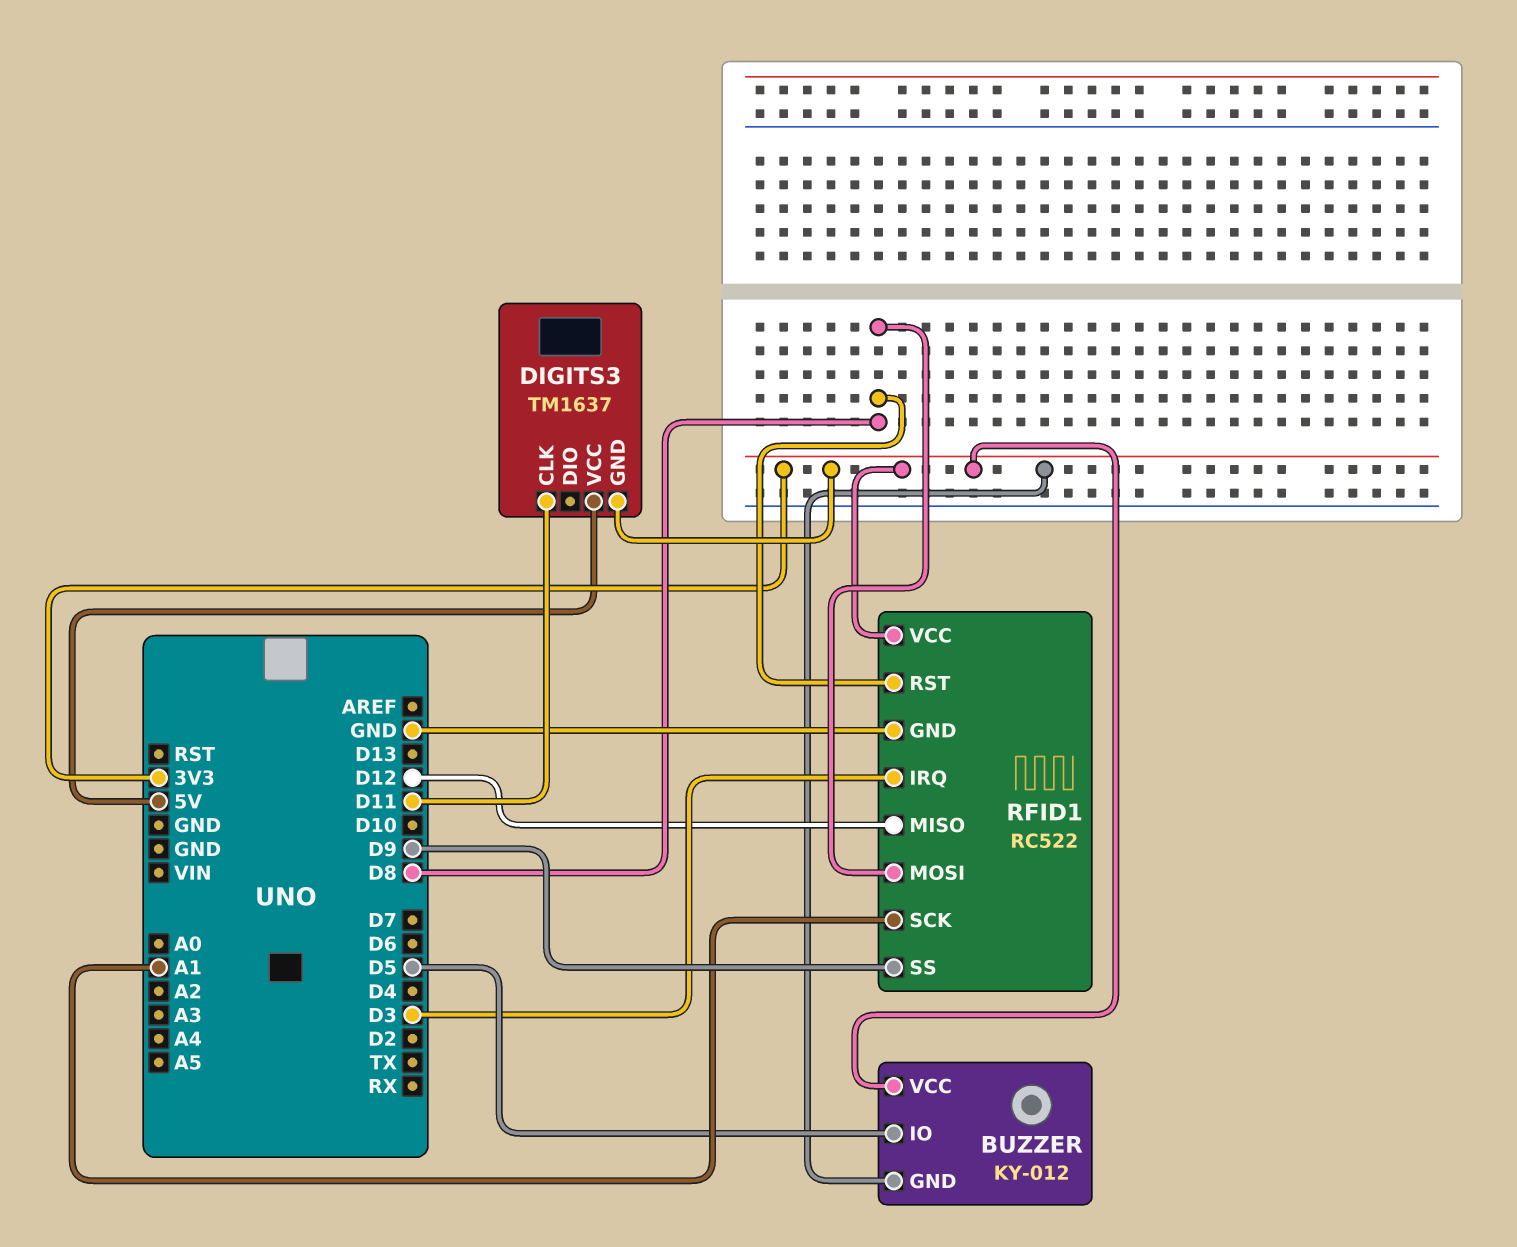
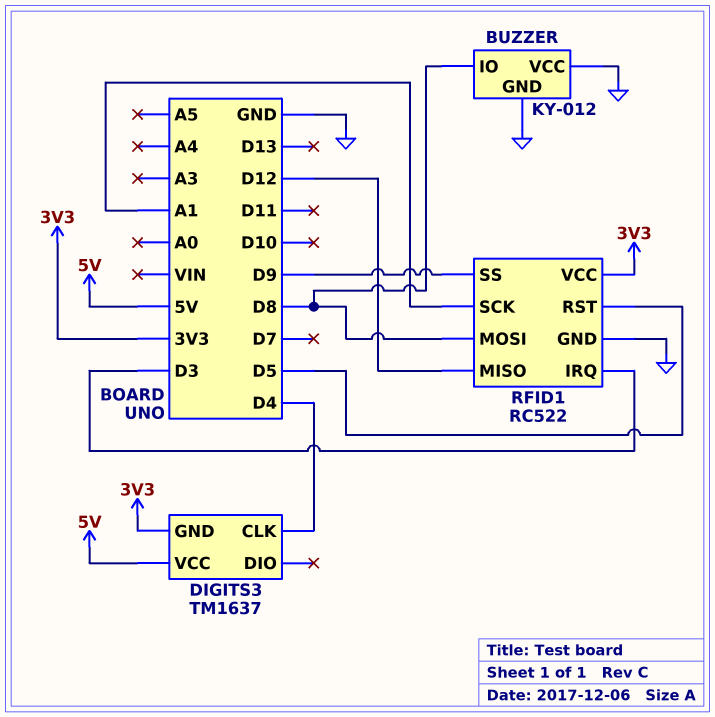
BUZZER pin GND: 3V3 -> GND
BUZZER pin IO: D5 -> D8
BUZZER pin VCC: 3V3 -> GND
DIGITS3 pin CLK: D11 -> D4
RFID1 pin RST: D8 -> D5

